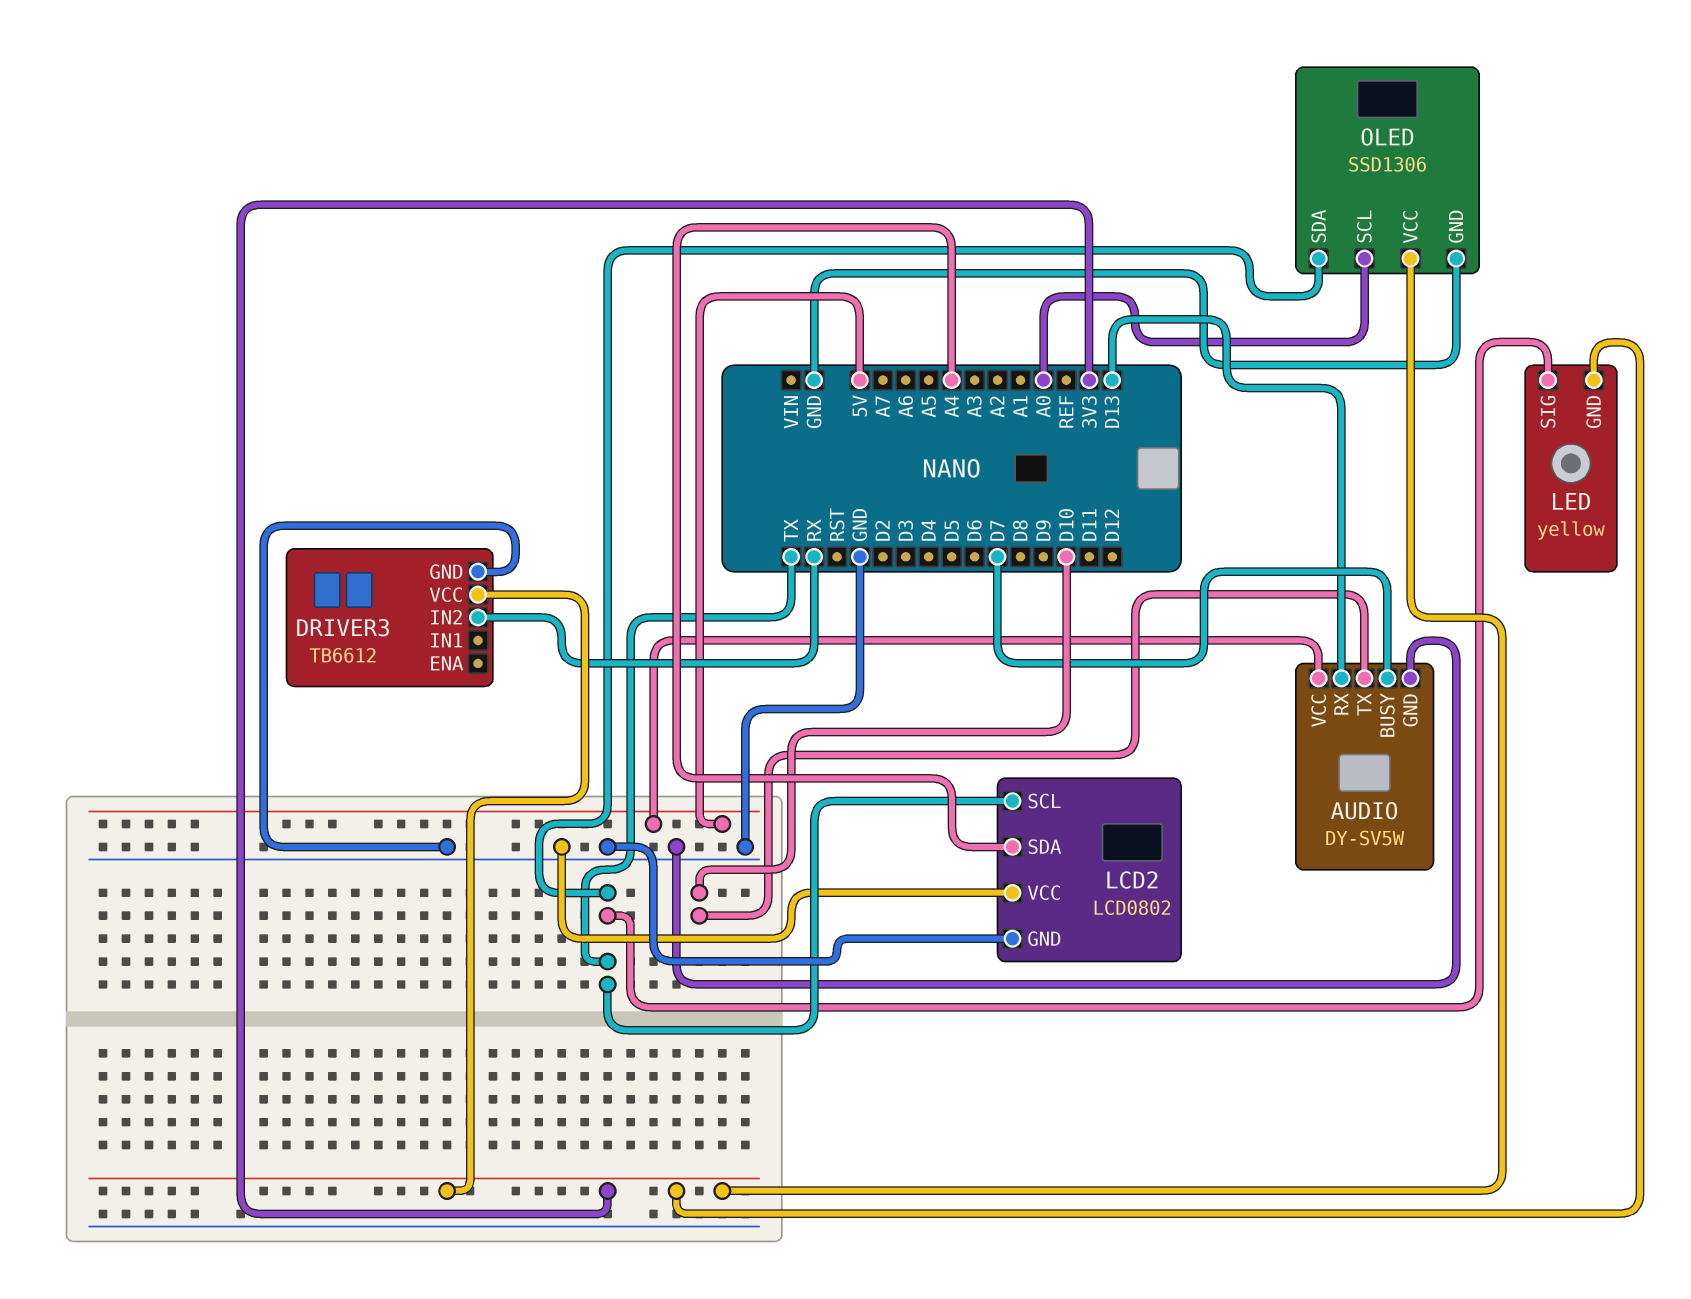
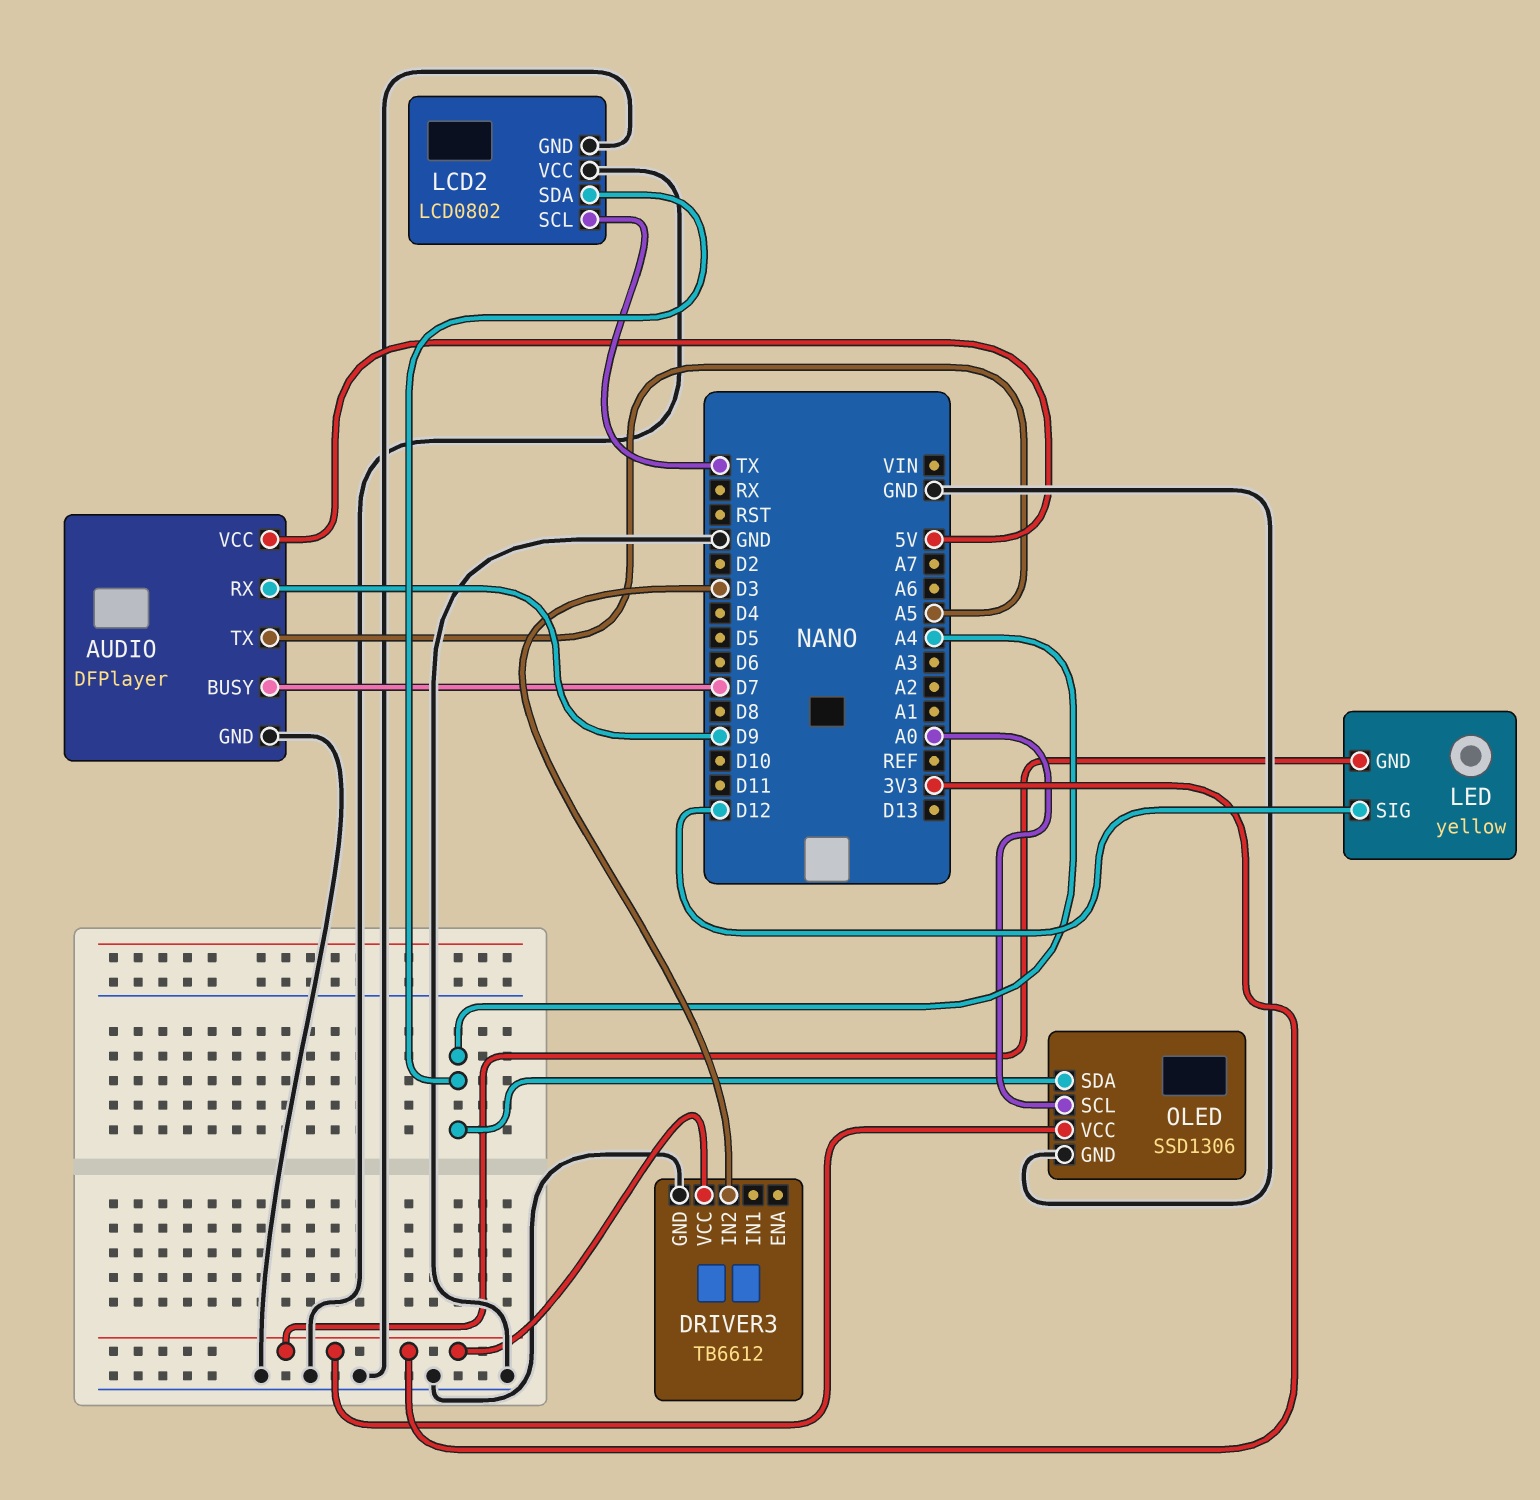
AUDIO: DY-SV5W -> DFPlayer
AUDIO pin RX: D13 -> D9
AUDIO pin TX: D10 -> A5
DRIVER3 pin IN2: RX -> D3
LED pin SIG: TX -> D12
OLED pin SDA: TX -> A4

